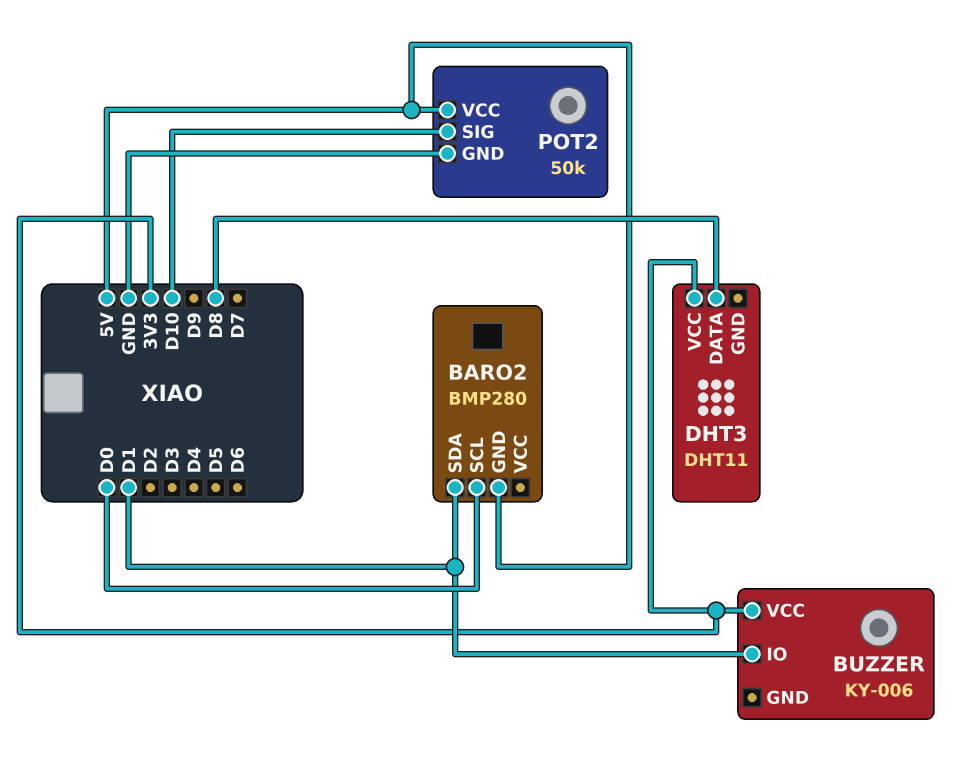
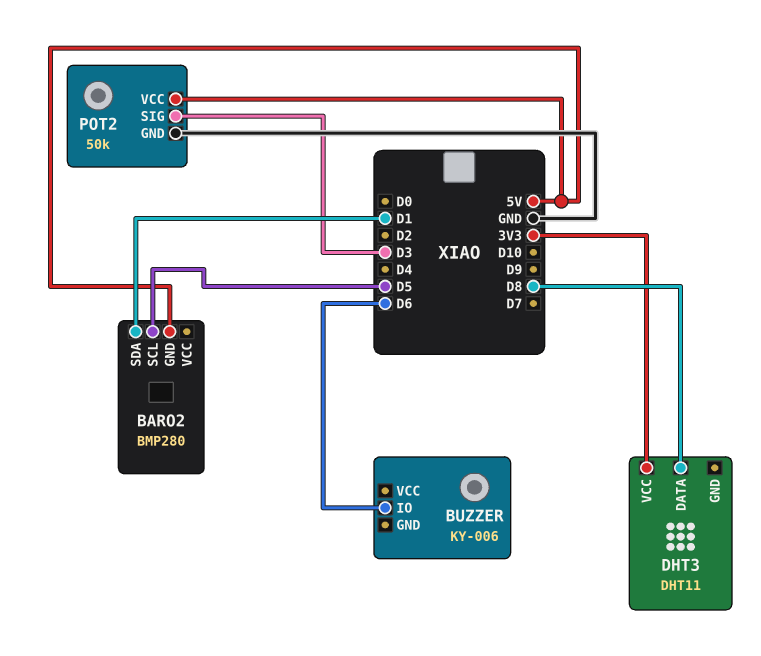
BARO2 pin SCL: D0 -> D5
BUZZER pin IO: D1 -> D6
BUZZER pin VCC: 3V3 -> none
POT2 pin SIG: D10 -> D3

